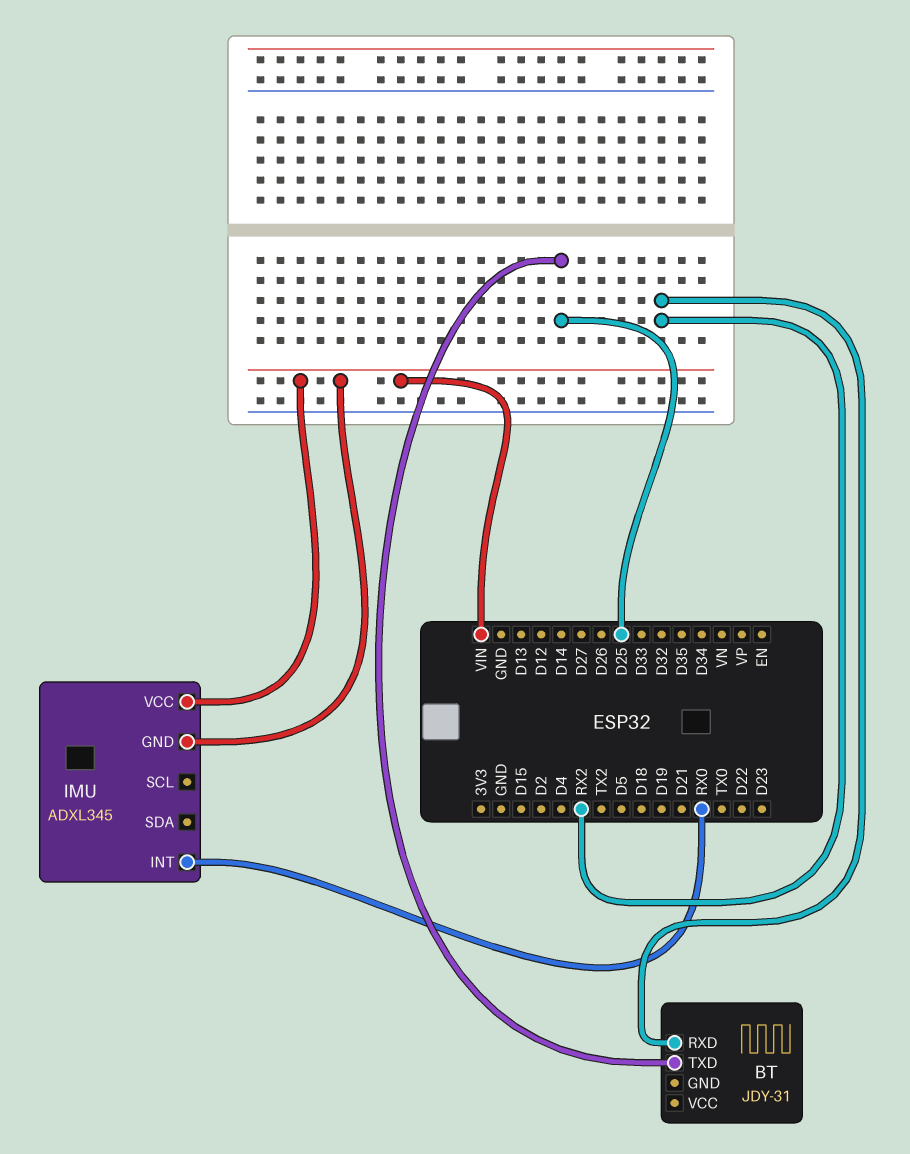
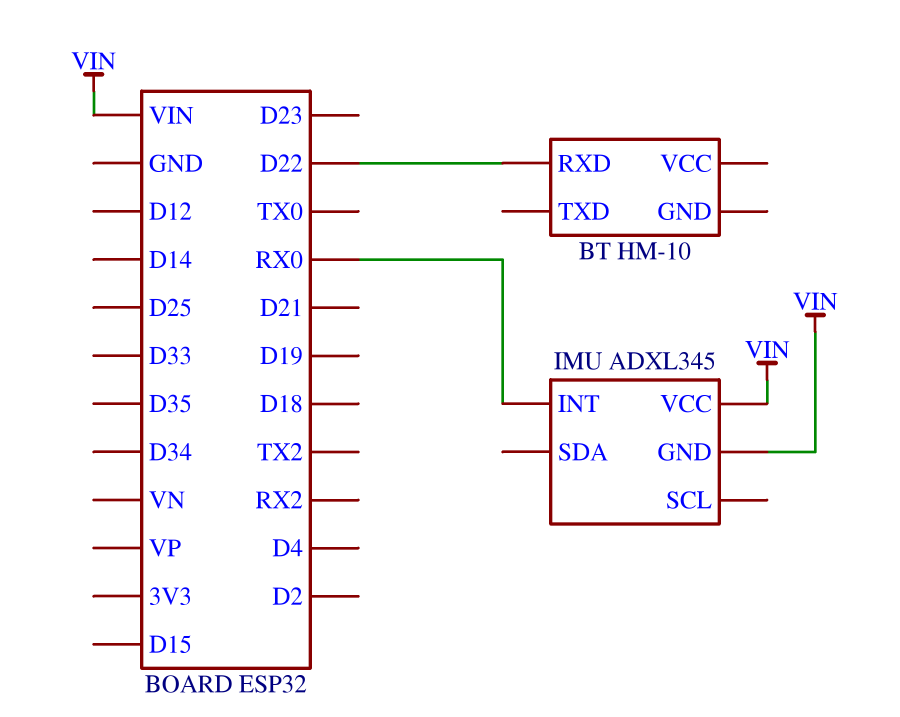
BT: JDY-31 -> HM-10
BT pin RXD: RX2 -> D22
BT pin TXD: D25 -> none

